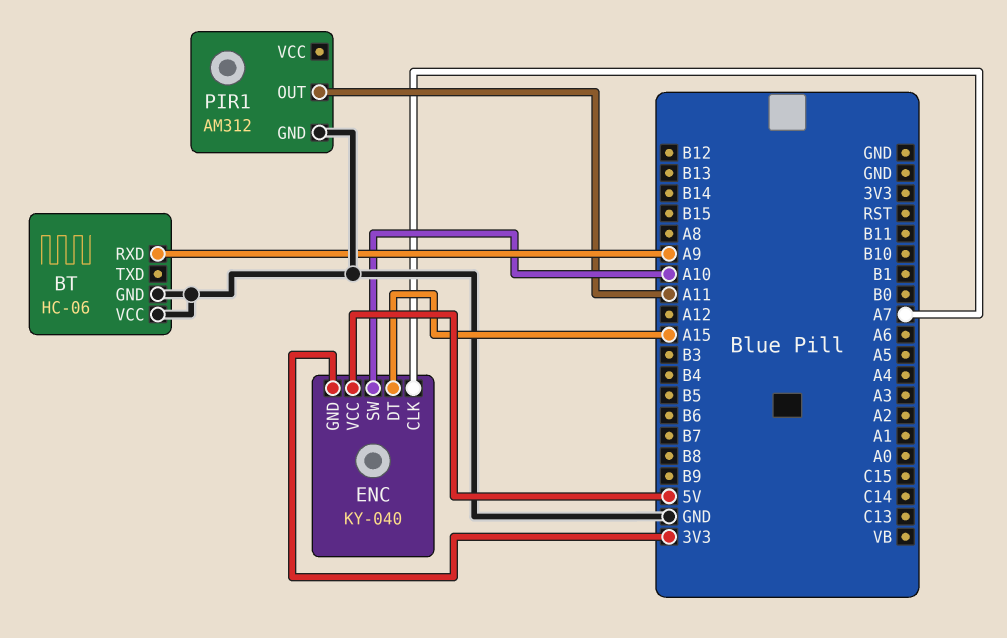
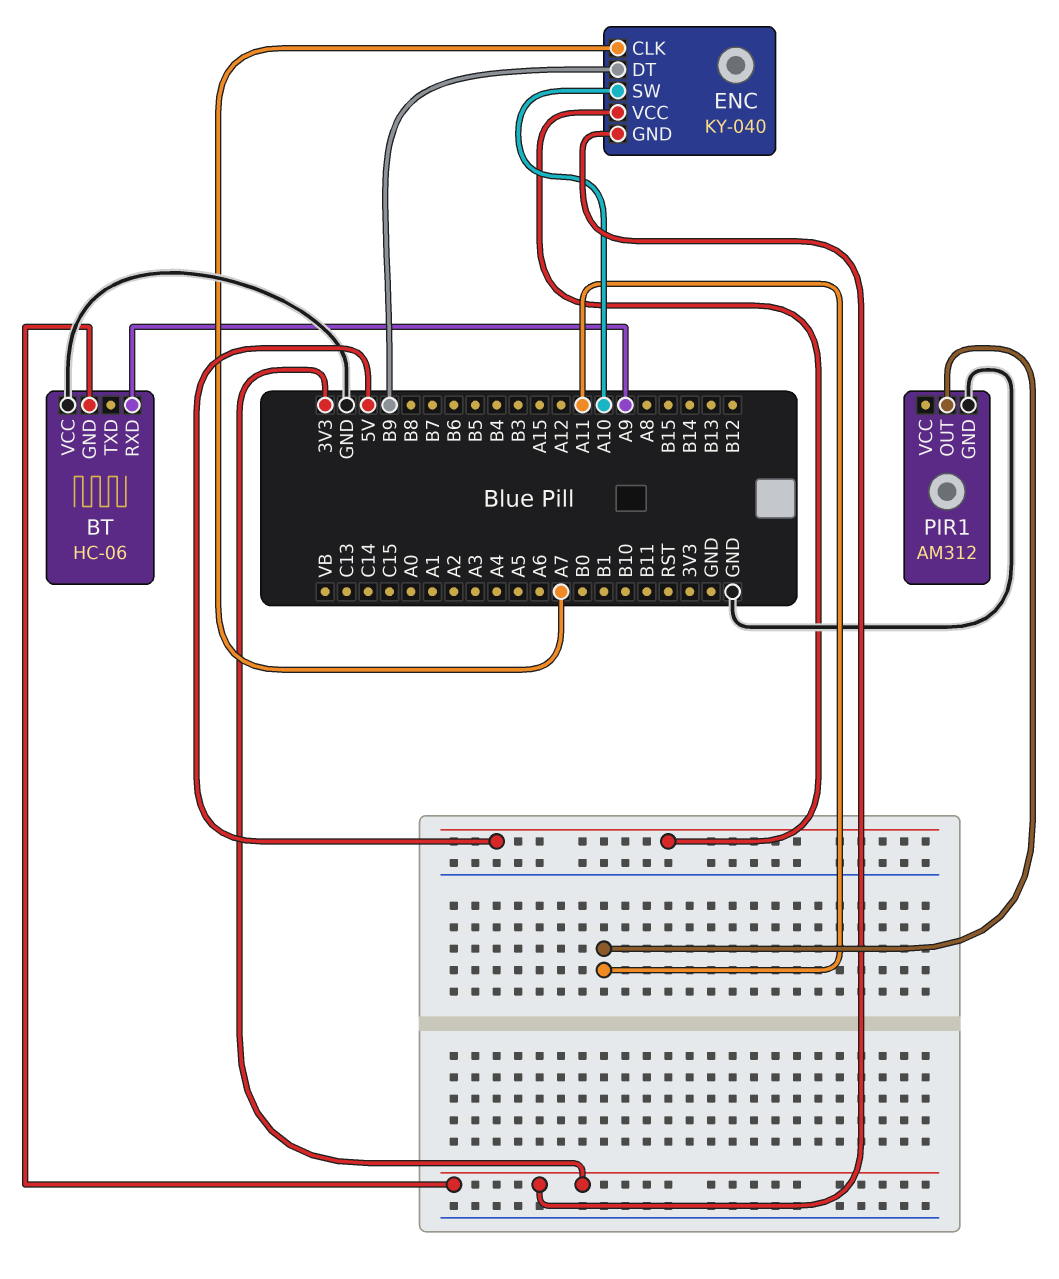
BT pin GND: GND -> 3V3
ENC pin DT: A15 -> B9

